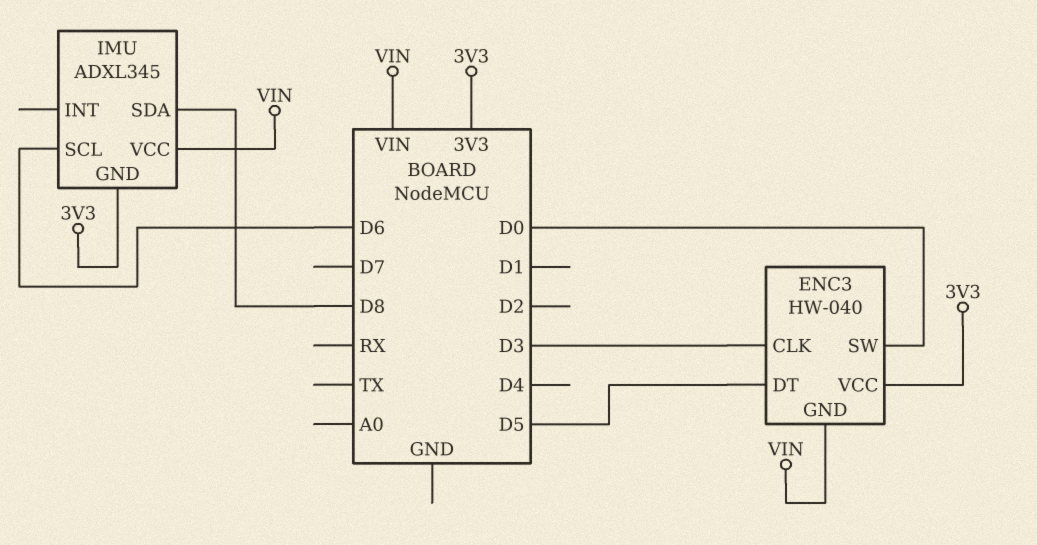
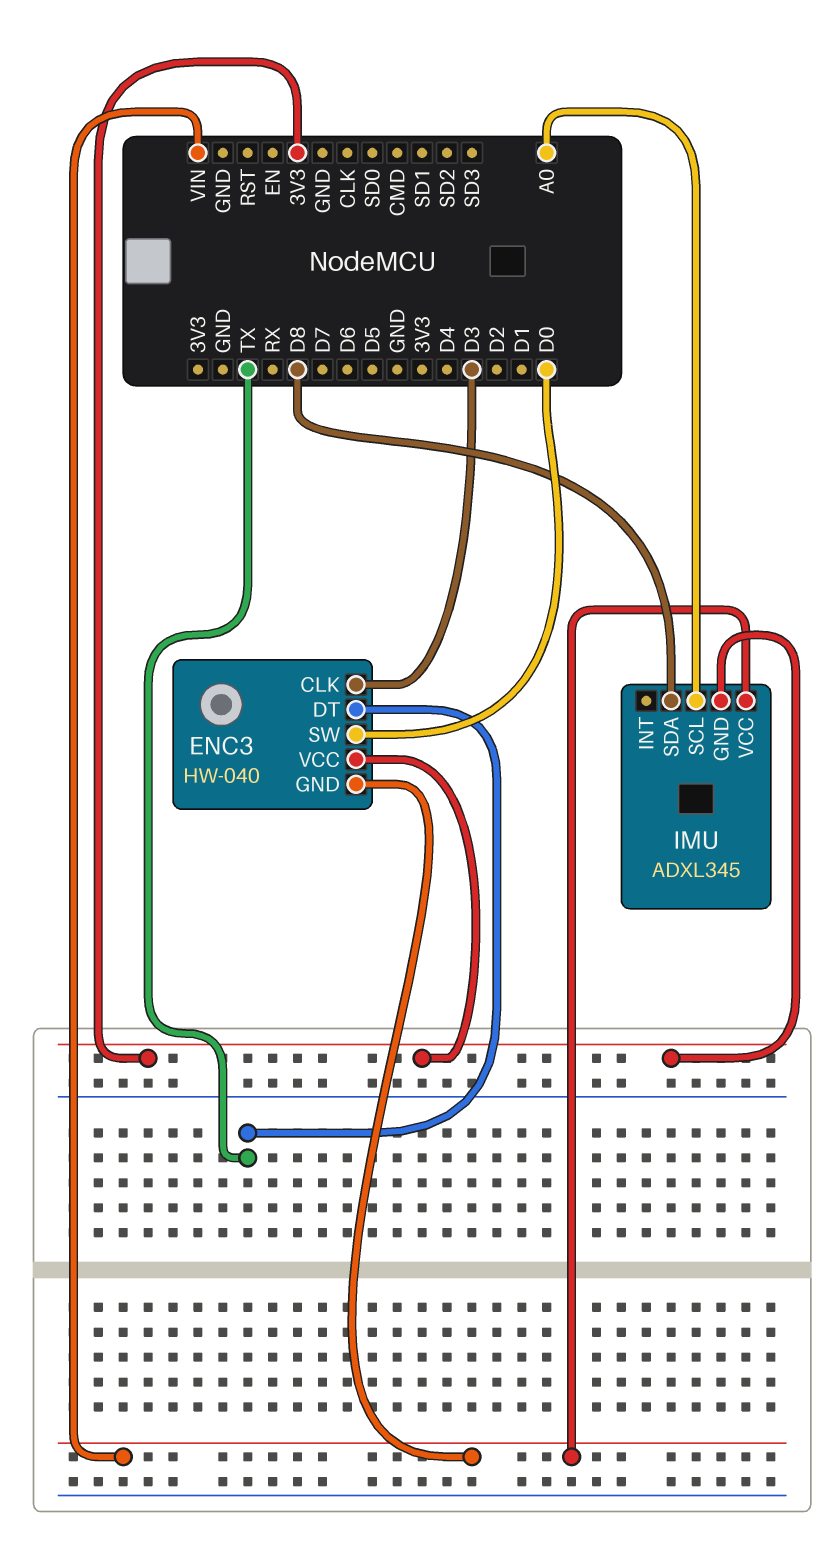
ENC3 pin DT: D5 -> TX
IMU pin SCL: D6 -> A0

